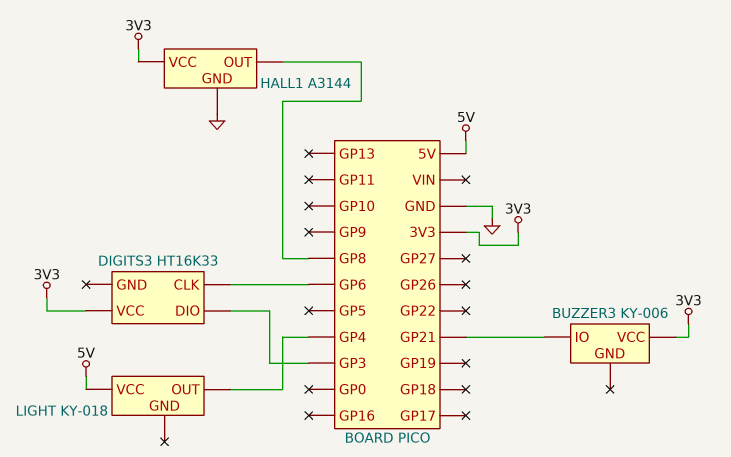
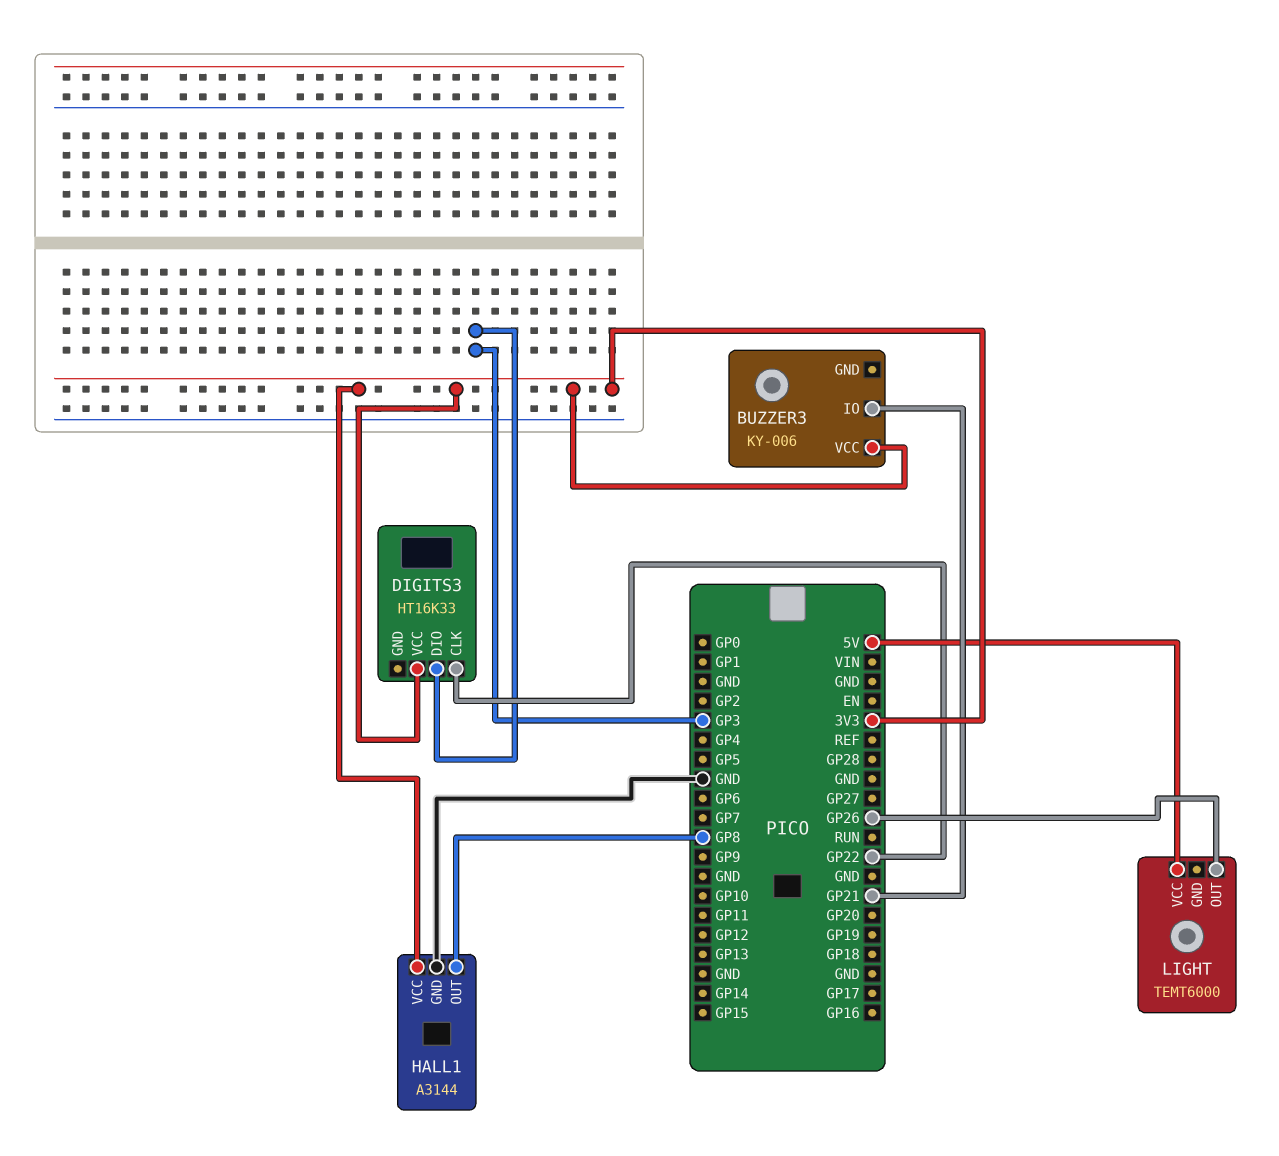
DIGITS3 pin CLK: GP6 -> GP22
LIGHT: KY-018 -> TEMT6000
LIGHT pin OUT: GP4 -> GP26

